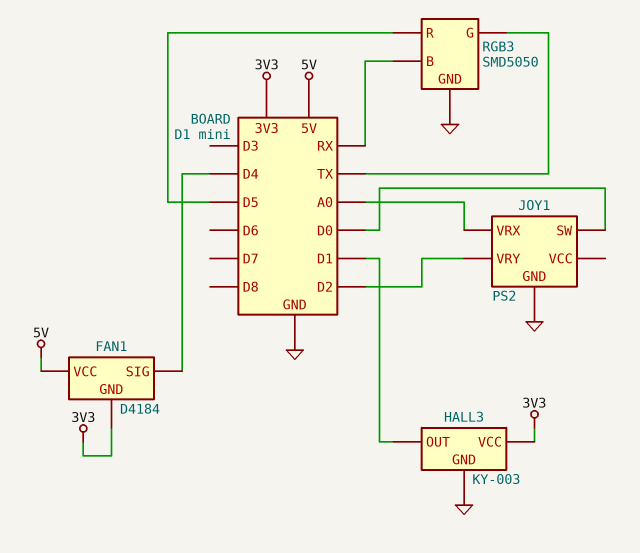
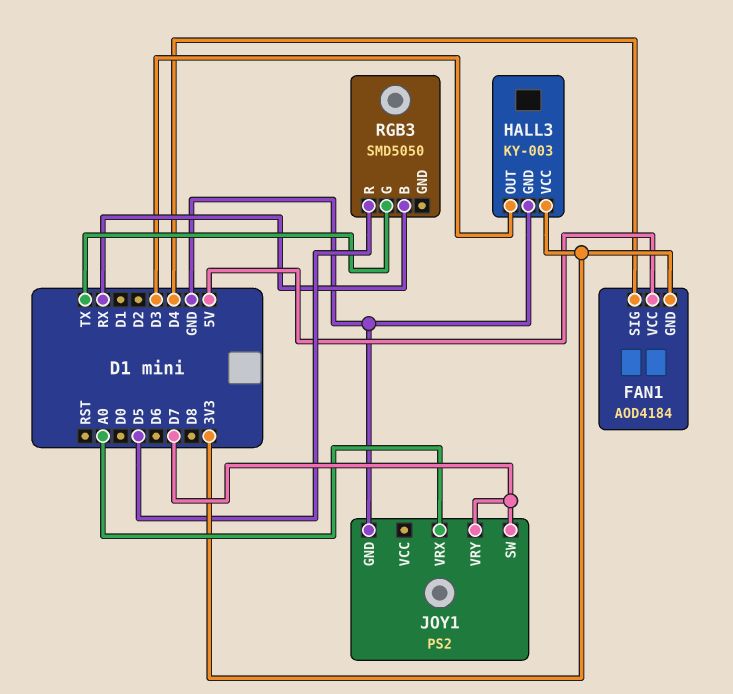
FAN1: D4184 -> AOD4184
HALL3 pin OUT: D1 -> D3
JOY1 pin SW: D0 -> D7
JOY1 pin VRY: D2 -> D7
RGB3 pin GND: GND -> none

